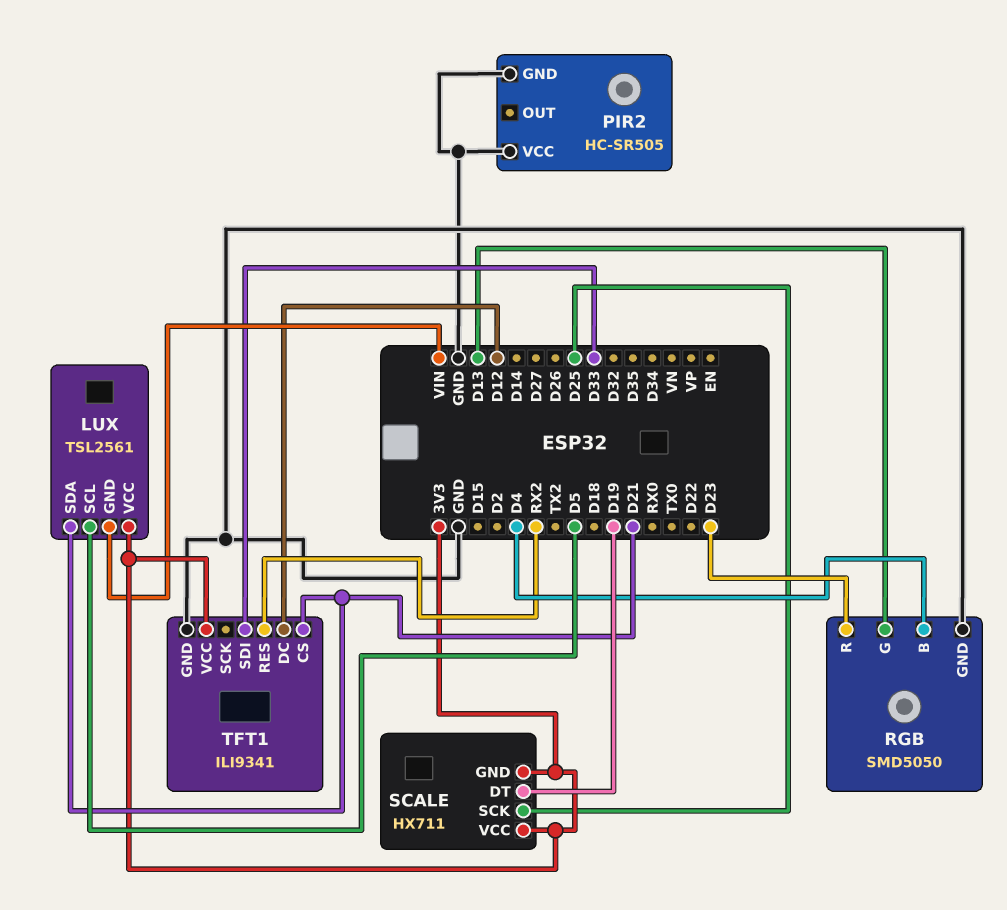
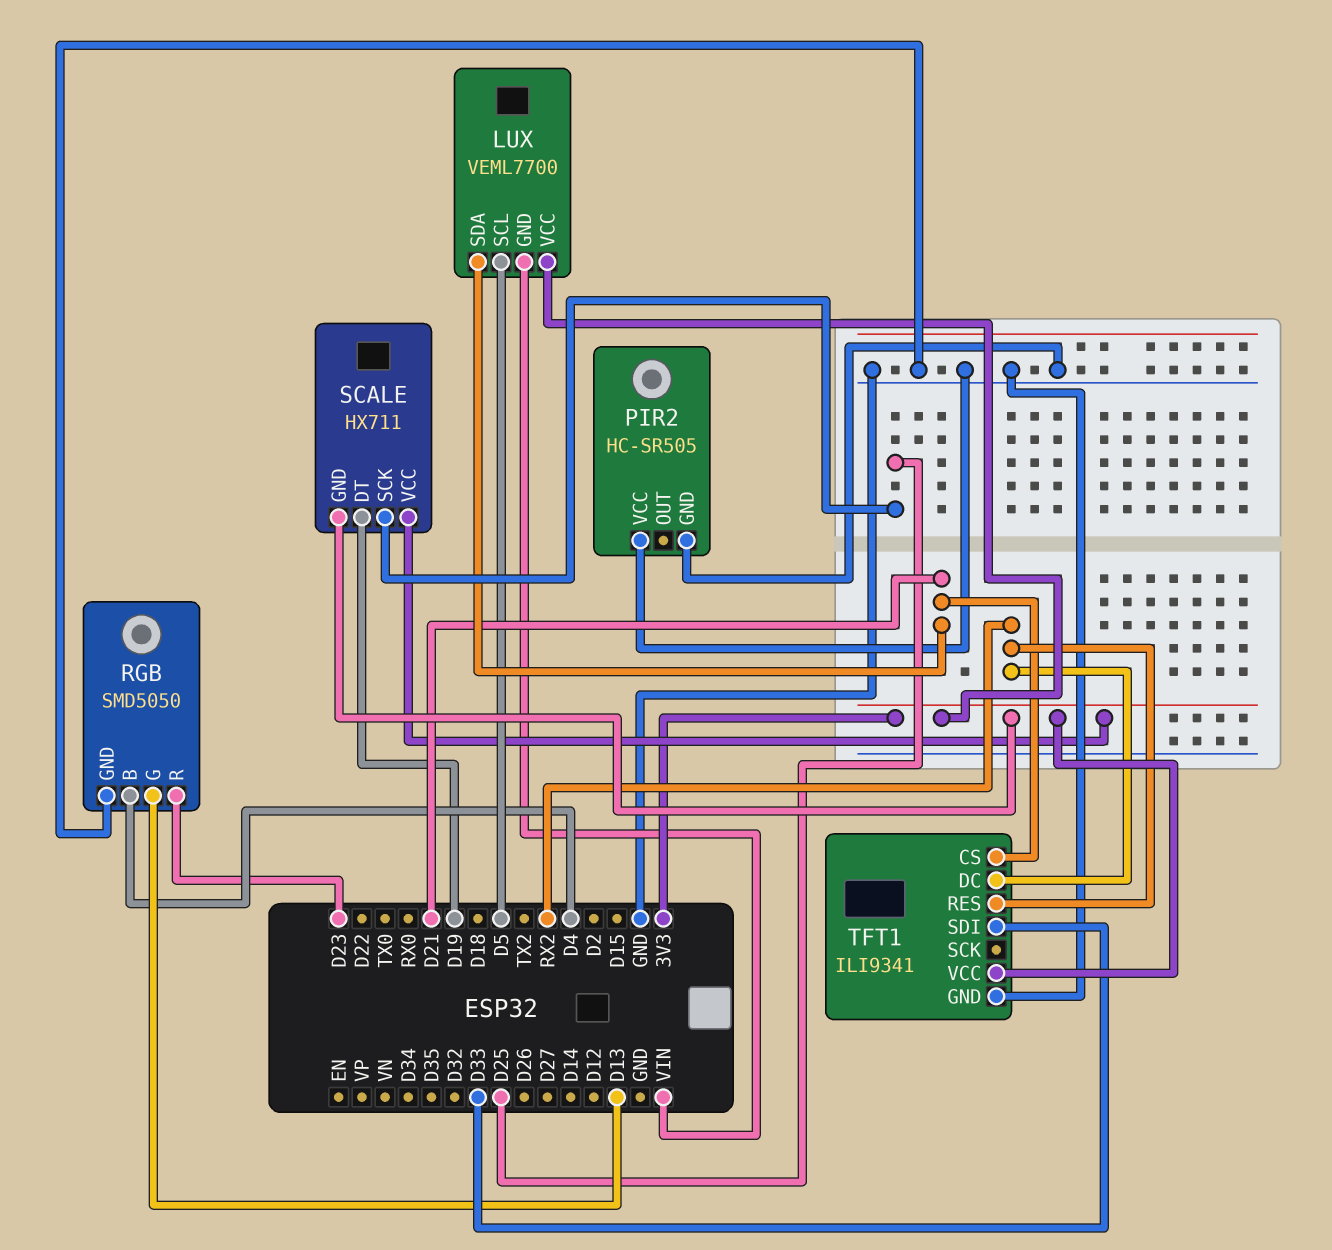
LUX: TSL2561 -> VEML7700
TFT1 pin DC: D12 -> RX2

